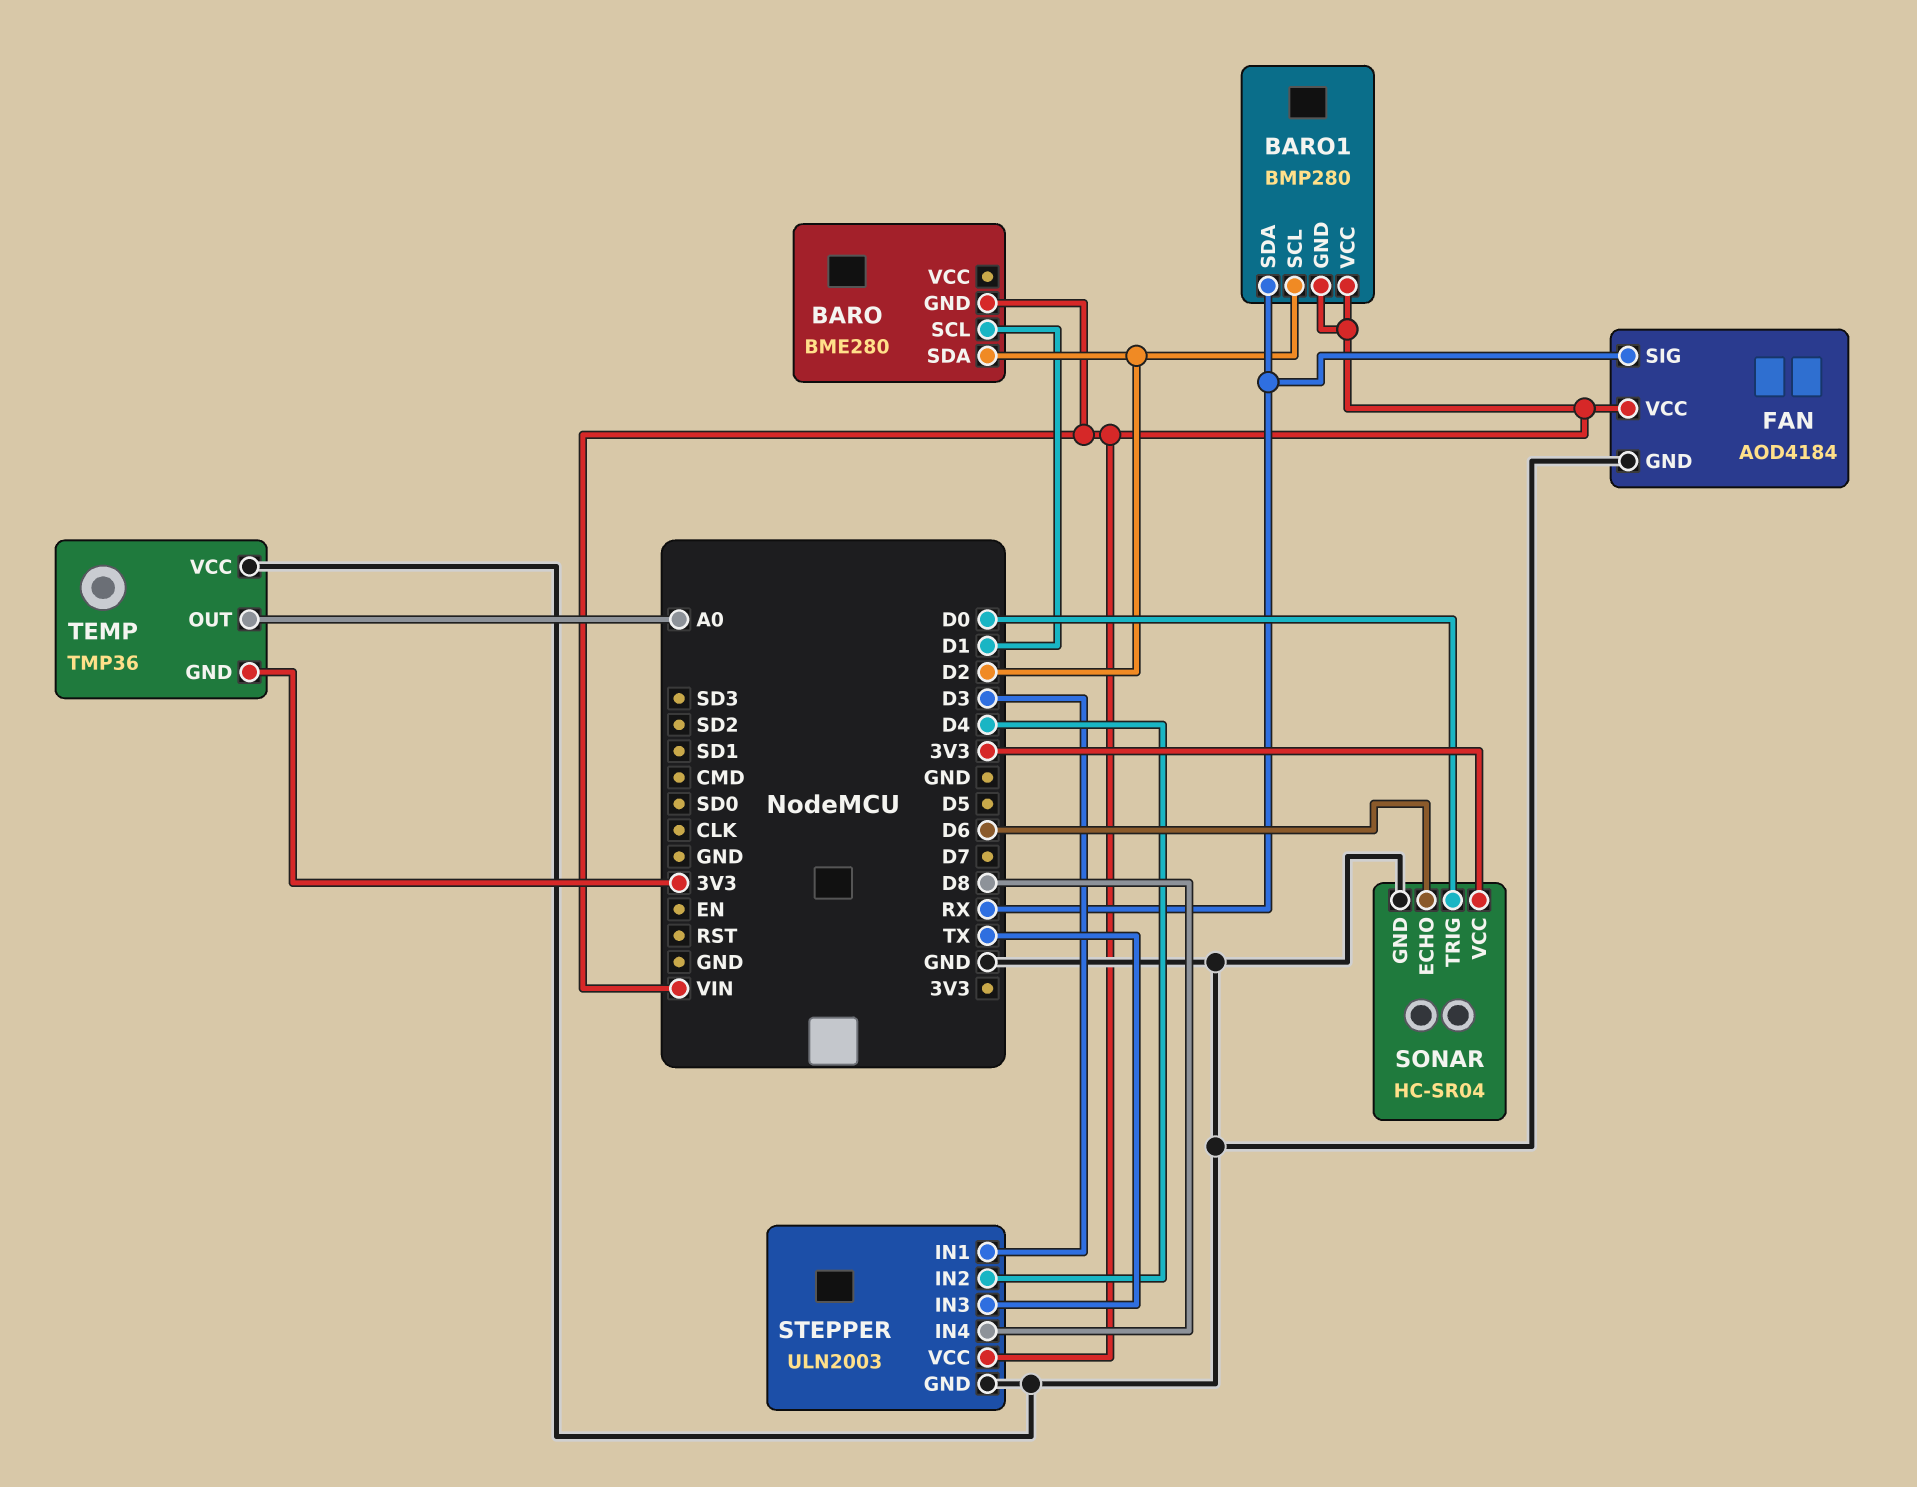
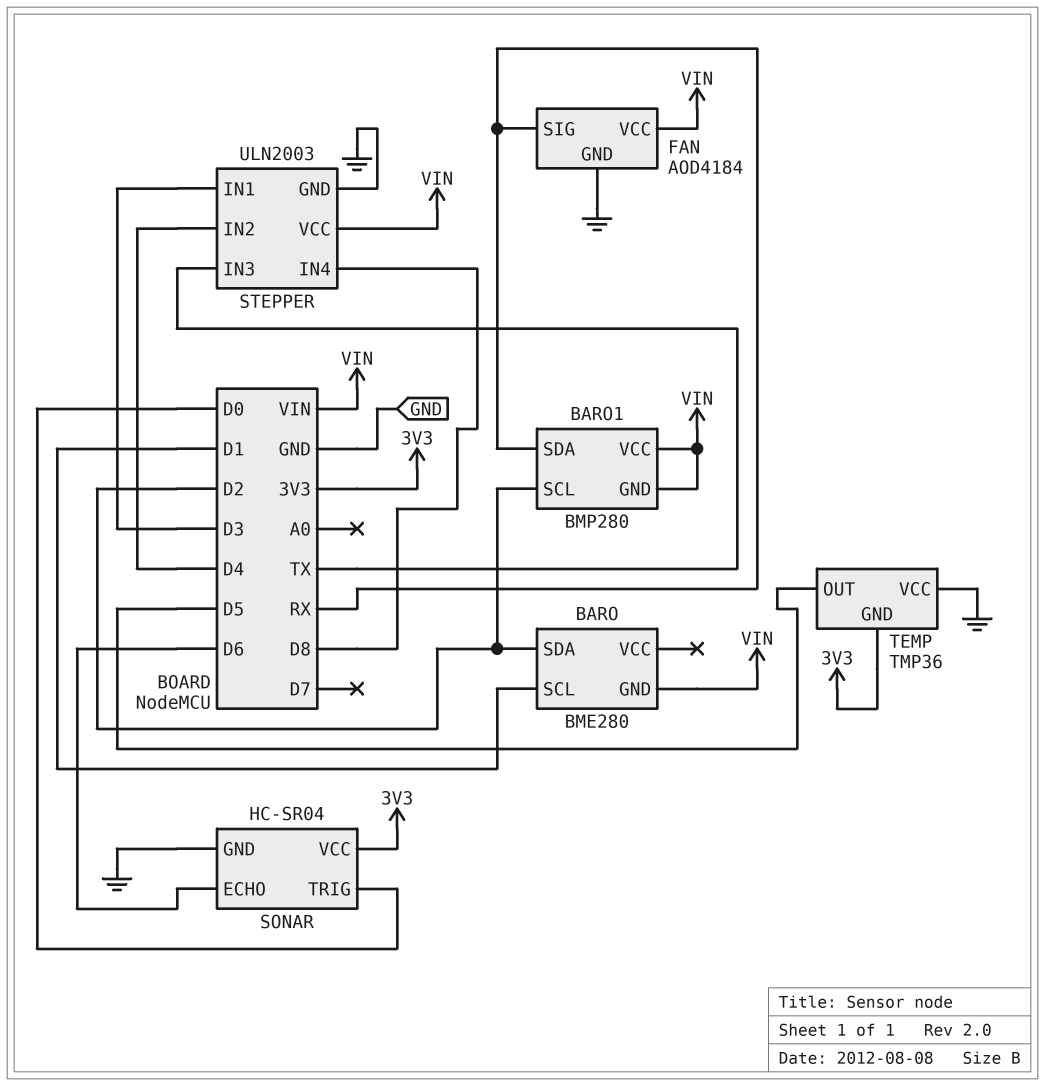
TEMP pin OUT: A0 -> D5

